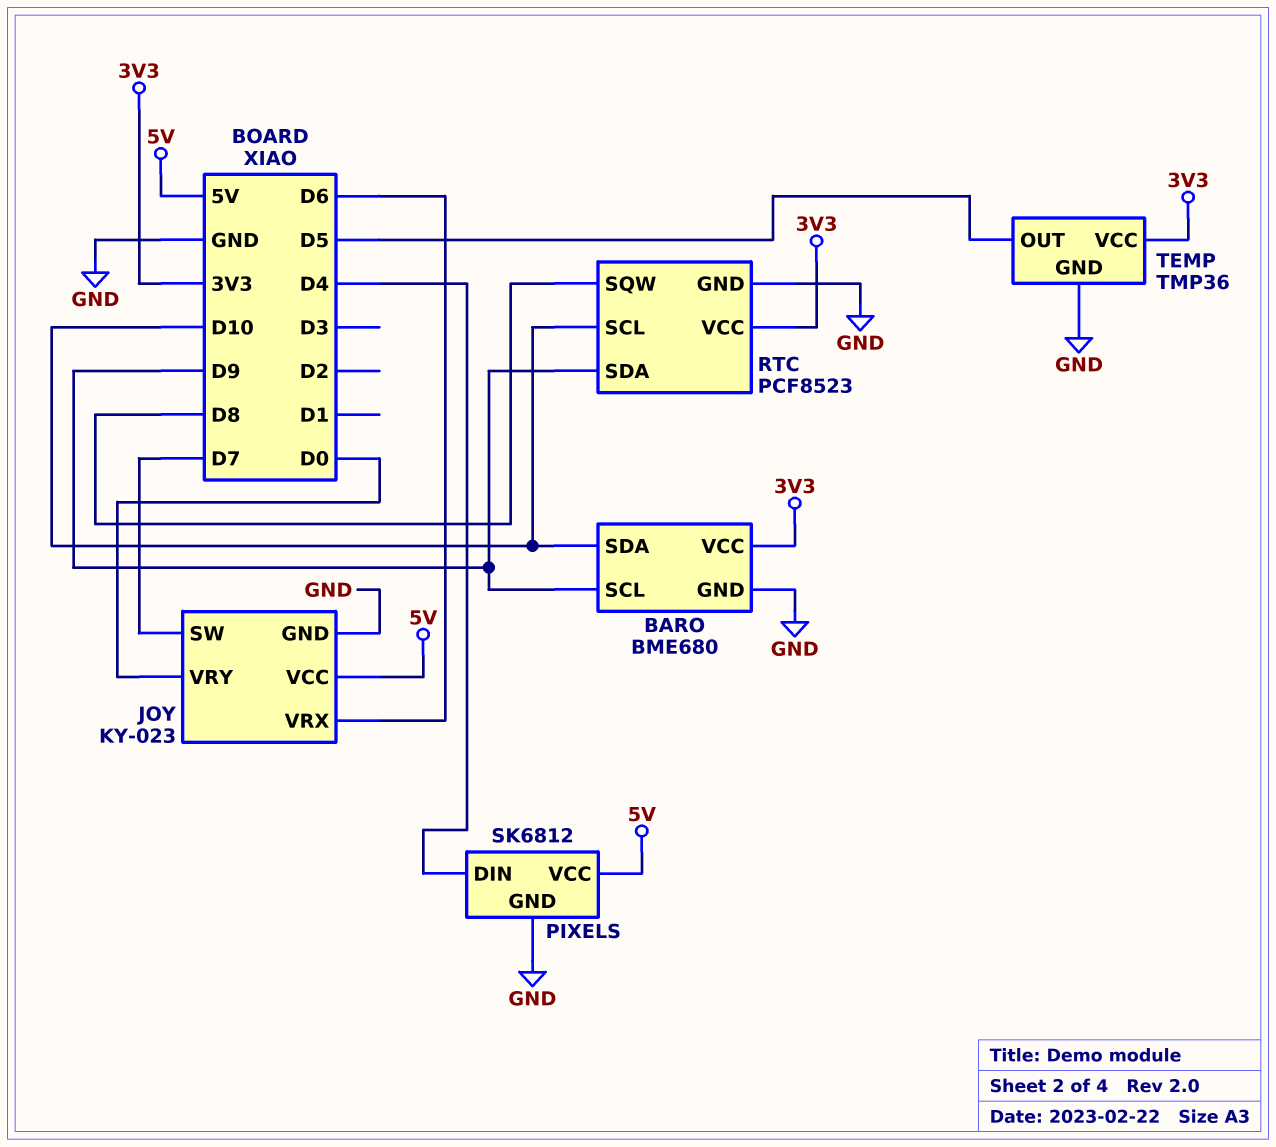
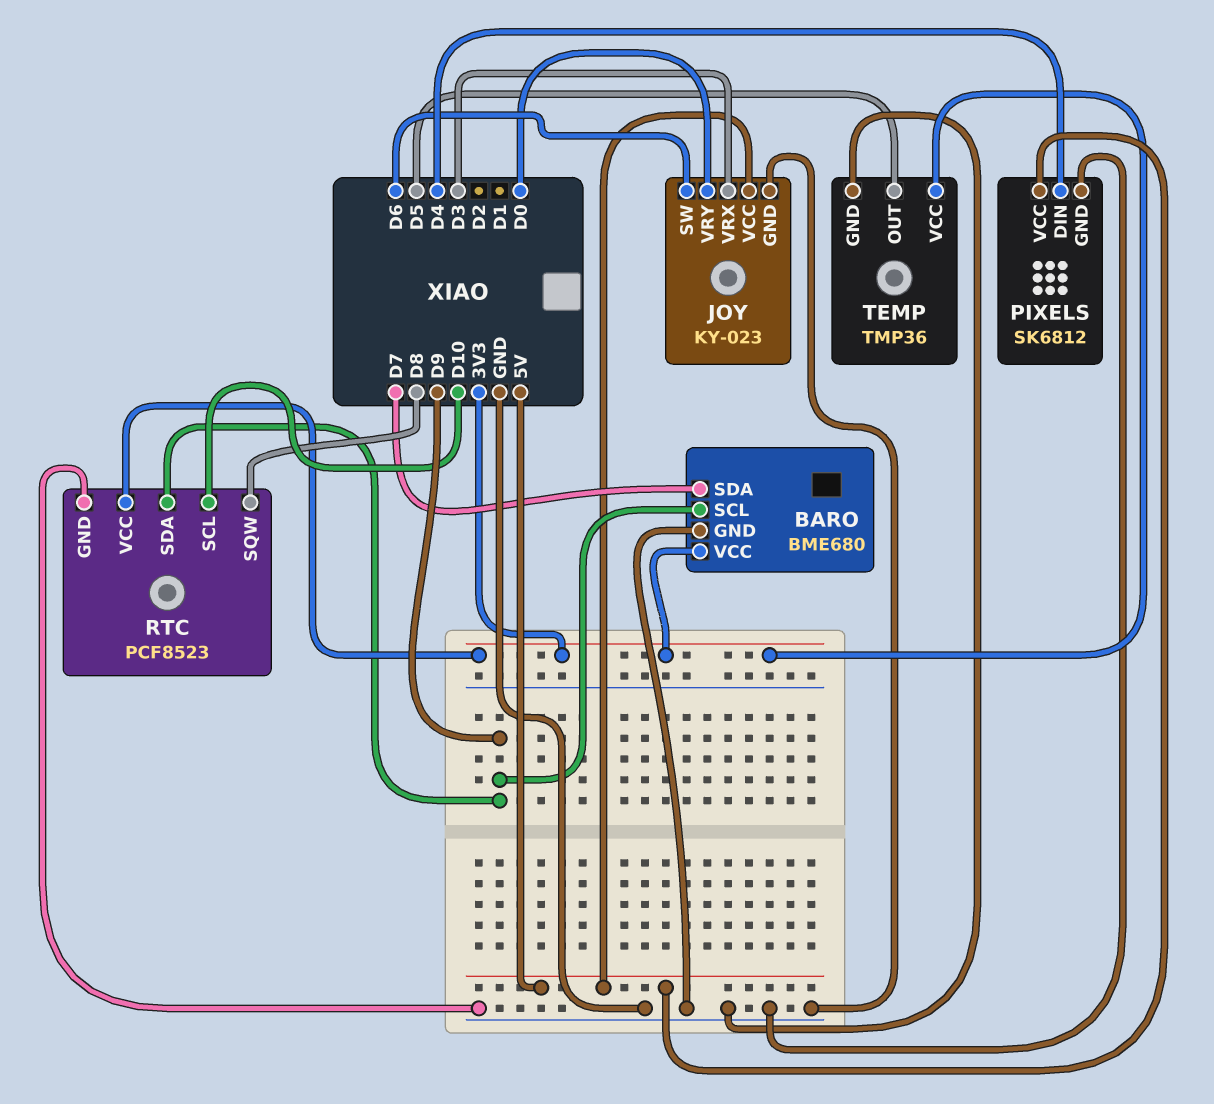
BARO pin SDA: D10 -> D7
JOY pin SW: D7 -> D6
JOY pin VRX: D6 -> D3

